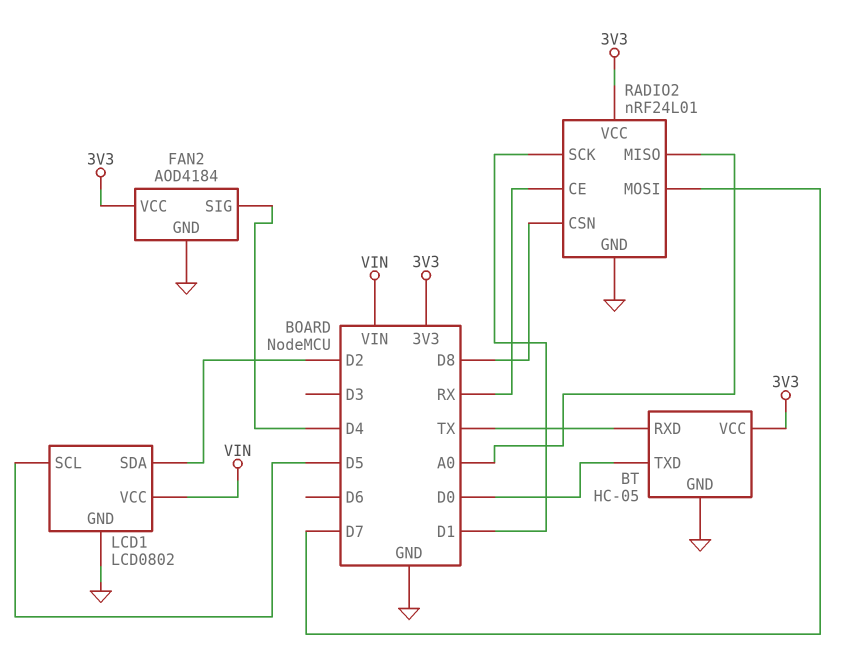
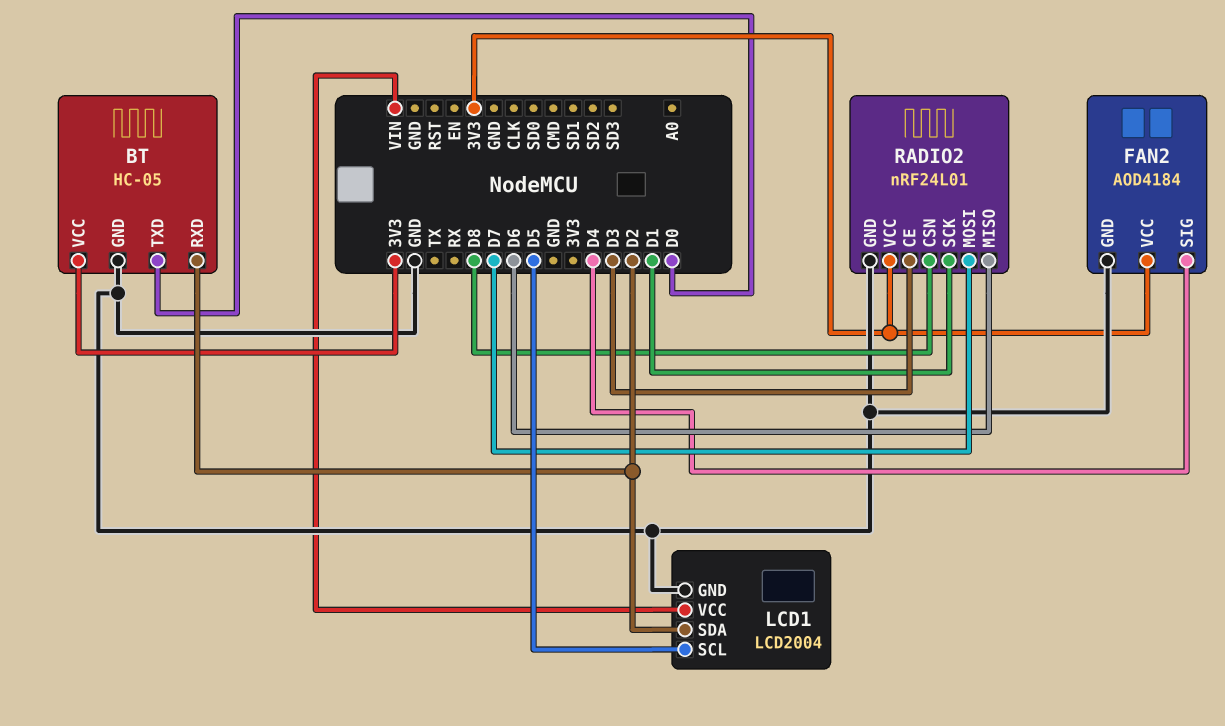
BT pin RXD: TX -> D2
LCD1: LCD0802 -> LCD2004
RADIO2 pin CE: RX -> D3
RADIO2 pin MISO: A0 -> D6

